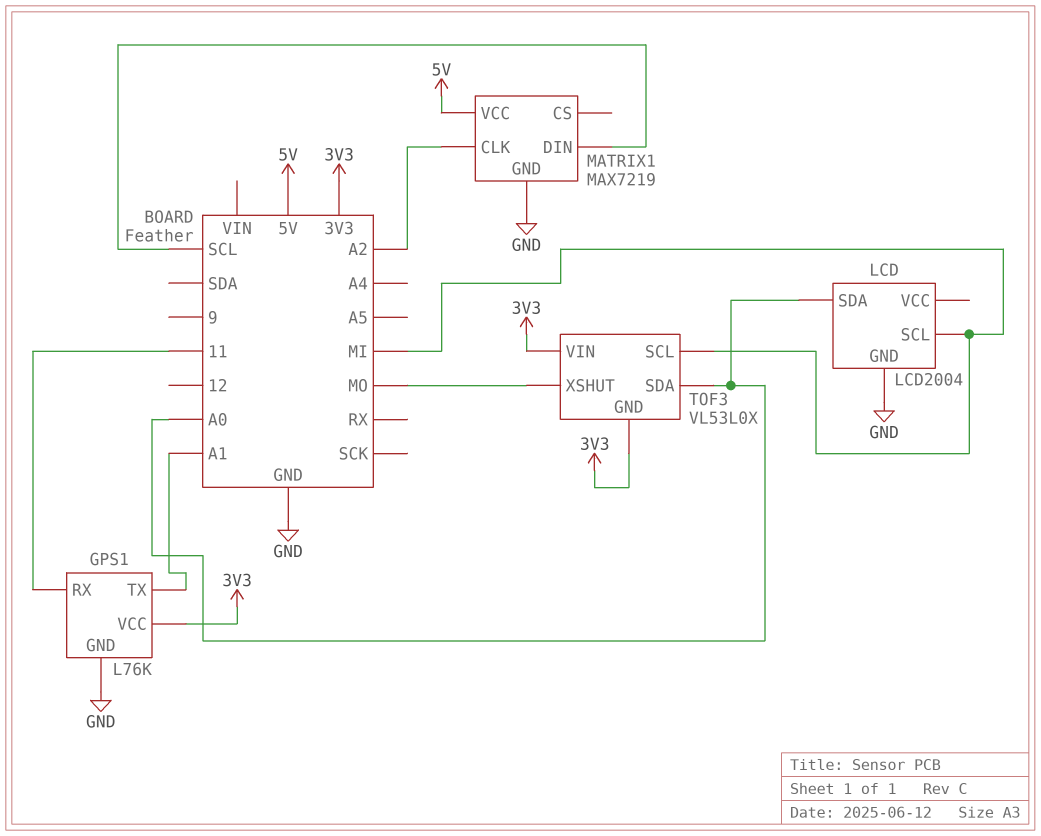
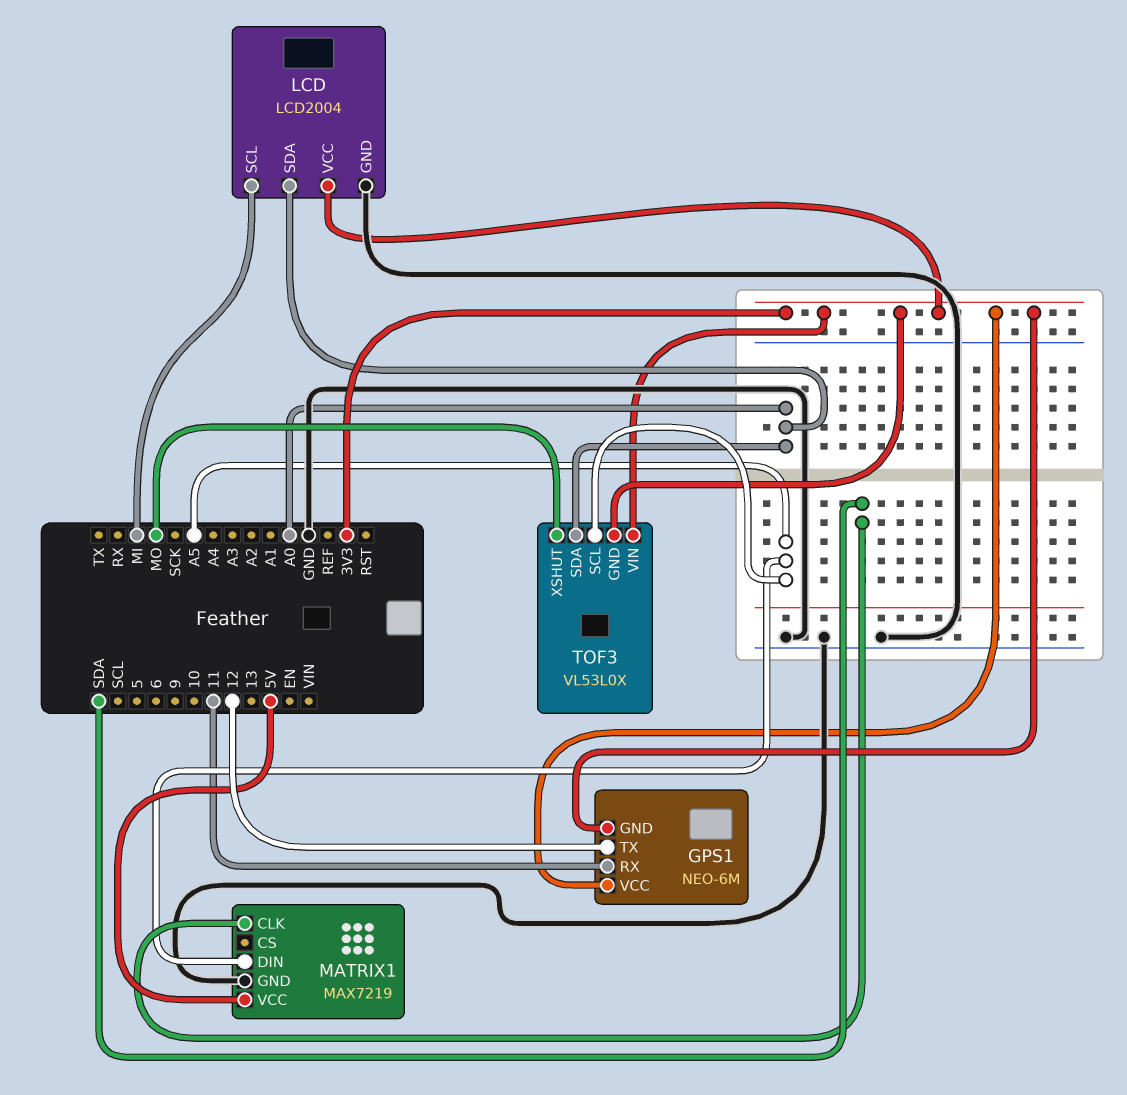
GPS1: L76K -> NEO-6M
GPS1 pin GND: GND -> 3V3
GPS1 pin TX: A1 -> 12
LCD pin VCC: none -> 3V3
MATRIX1 pin CLK: A2 -> SDA
MATRIX1 pin DIN: SCL -> A5
TOF3 pin SCL: MI -> A5

